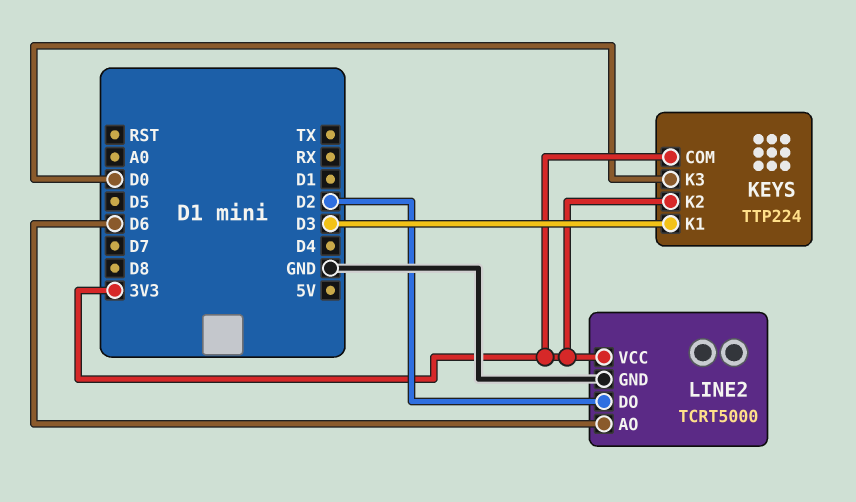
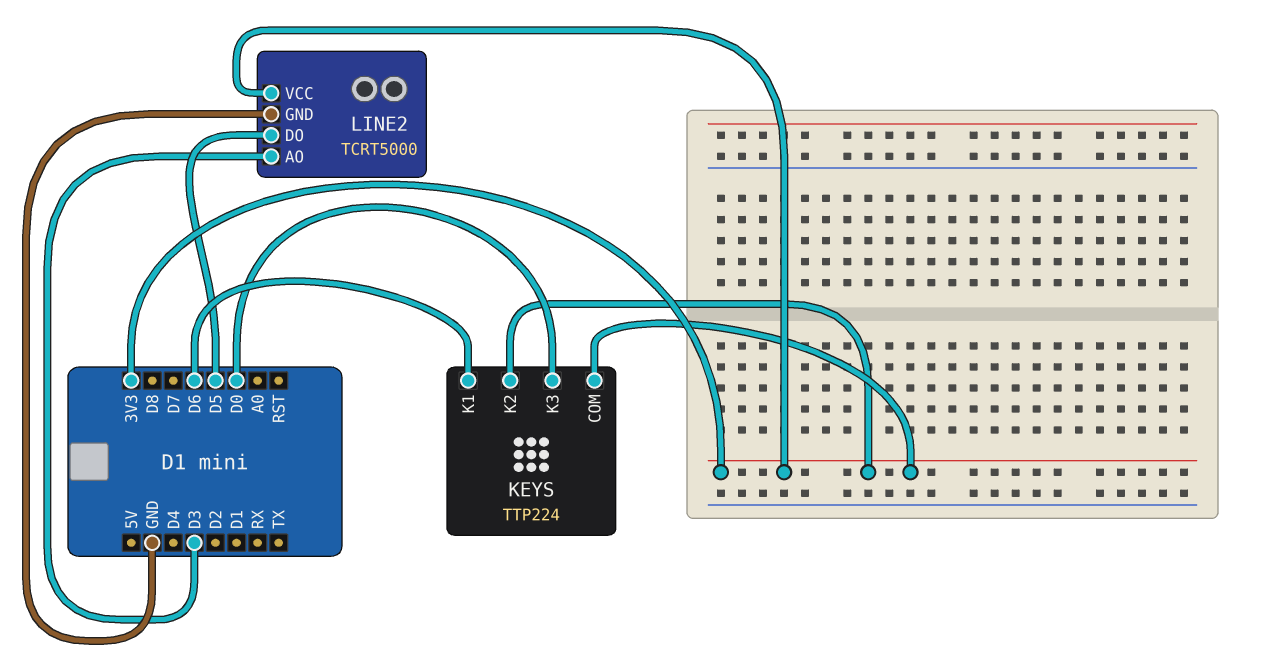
KEYS pin K1: D3 -> D6
LINE2 pin AO: D6 -> D3
LINE2 pin DO: D2 -> D5

